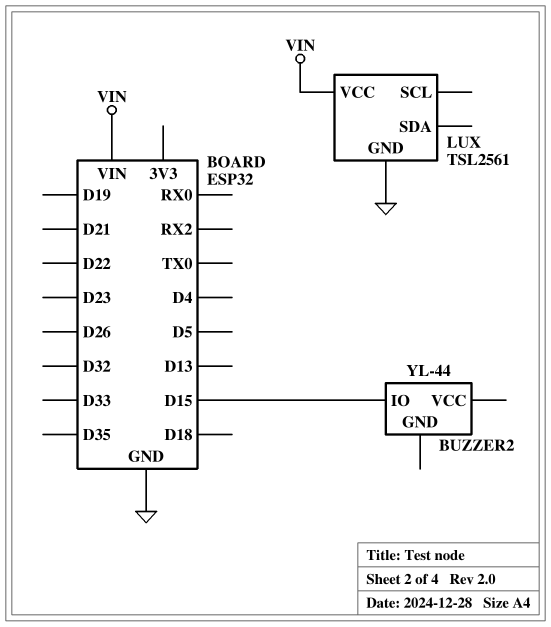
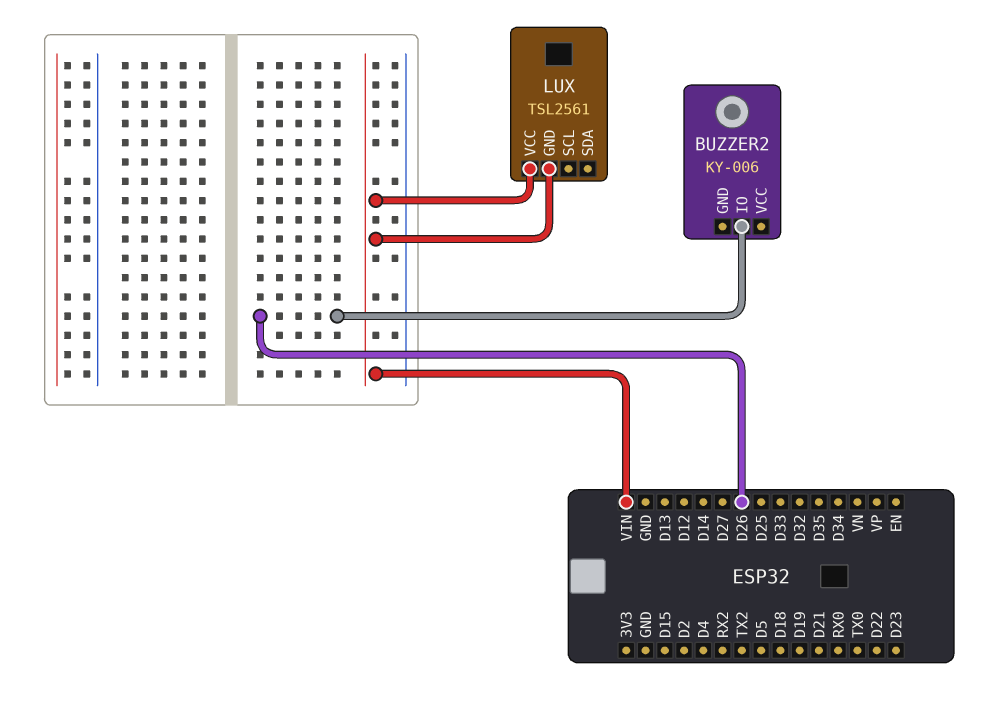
BUZZER2: YL-44 -> KY-006
BUZZER2 pin IO: D15 -> D26
LUX pin GND: GND -> VIN

